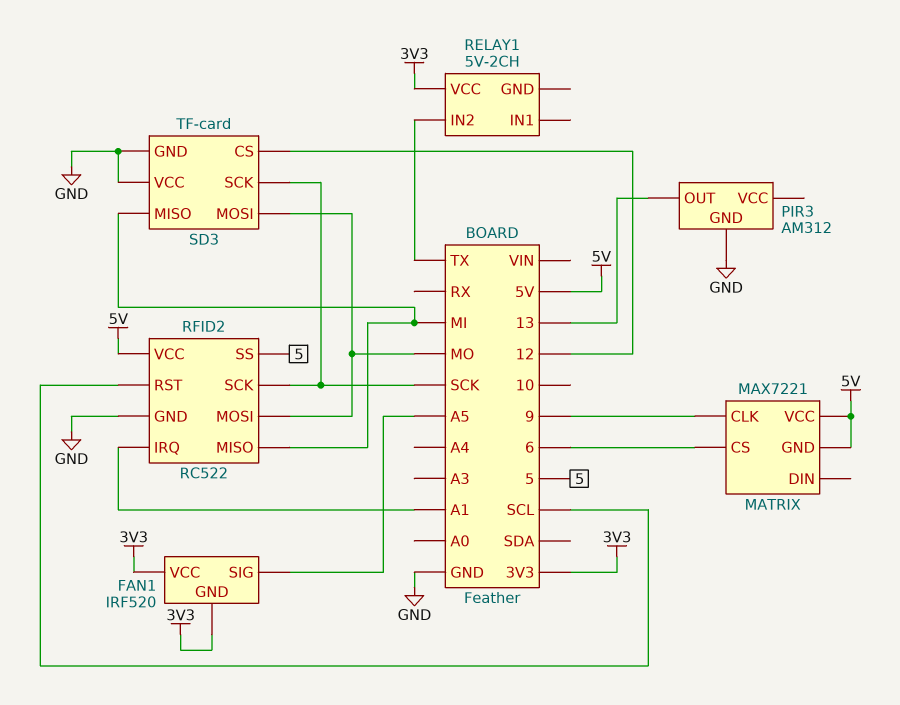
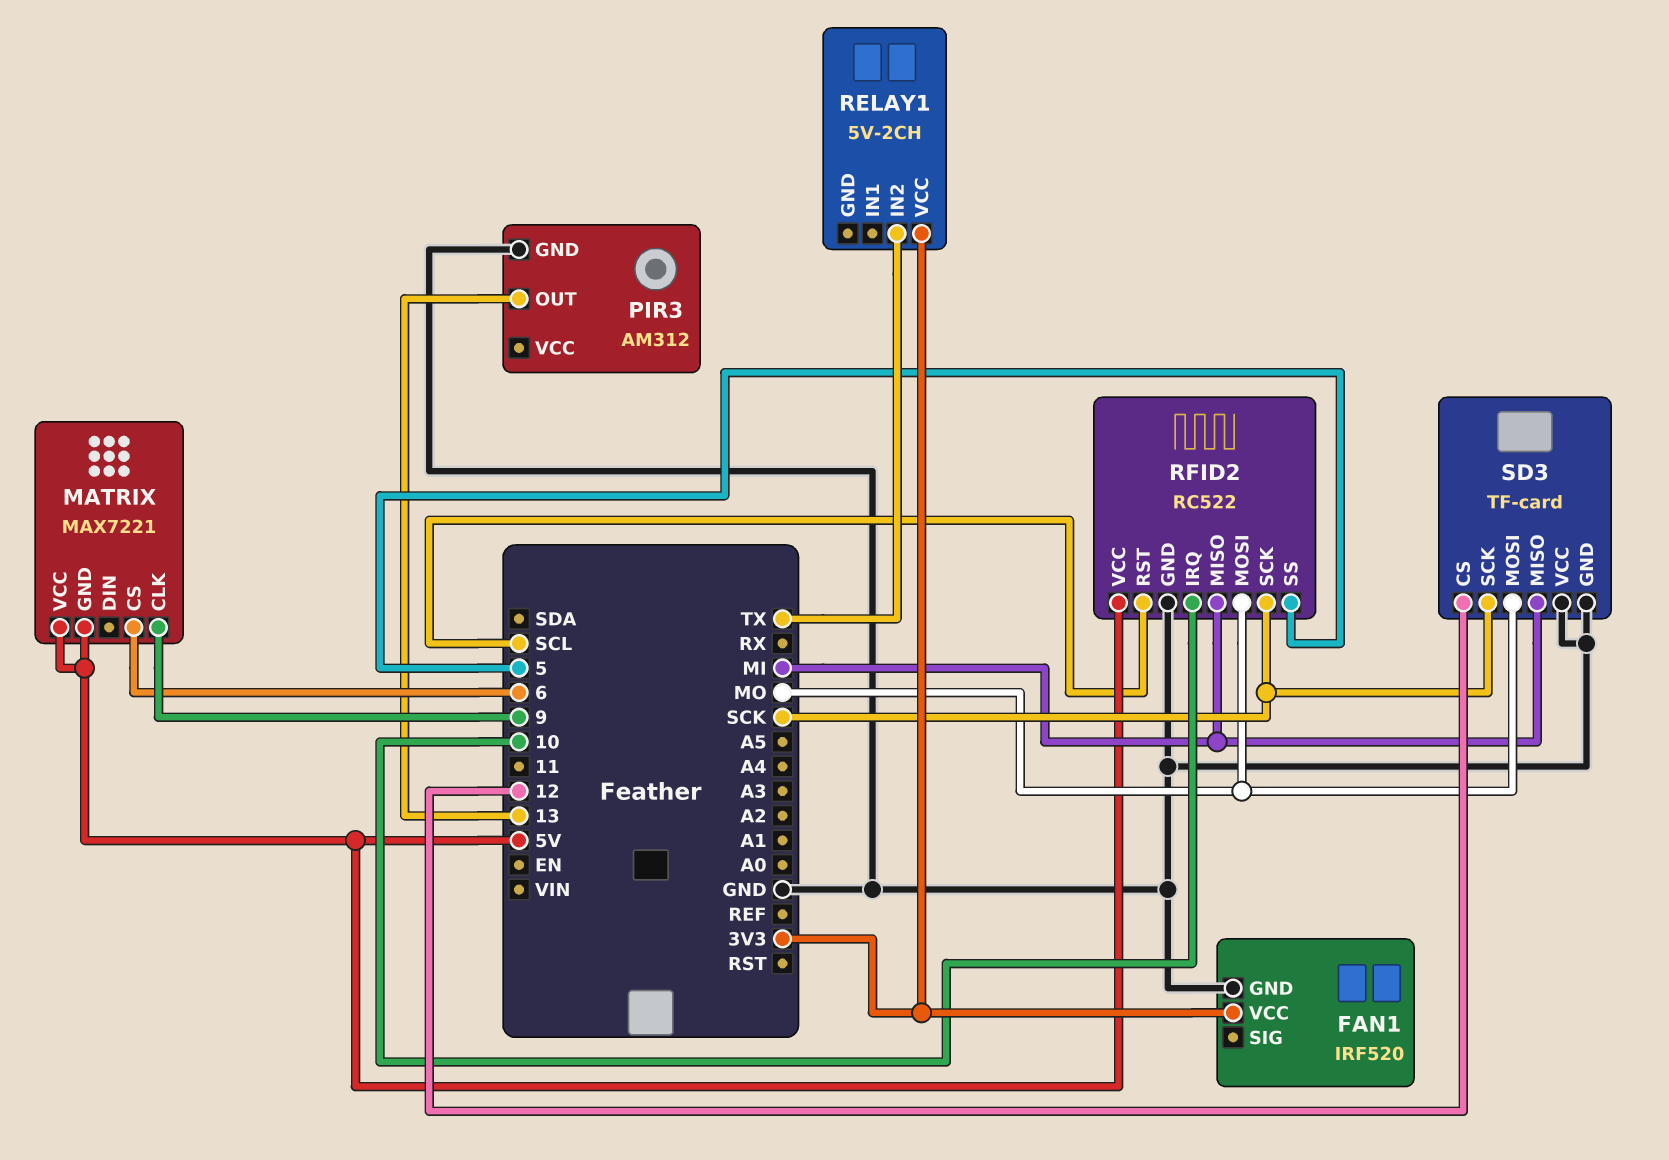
FAN1 pin GND: 3V3 -> GND
FAN1 pin SIG: A5 -> none
RFID2 pin IRQ: A1 -> 10

